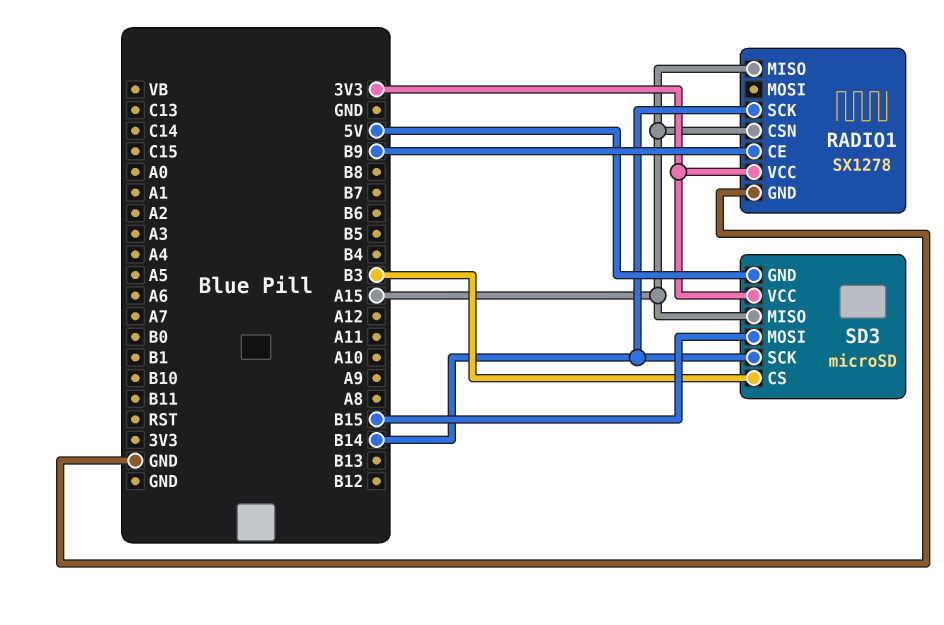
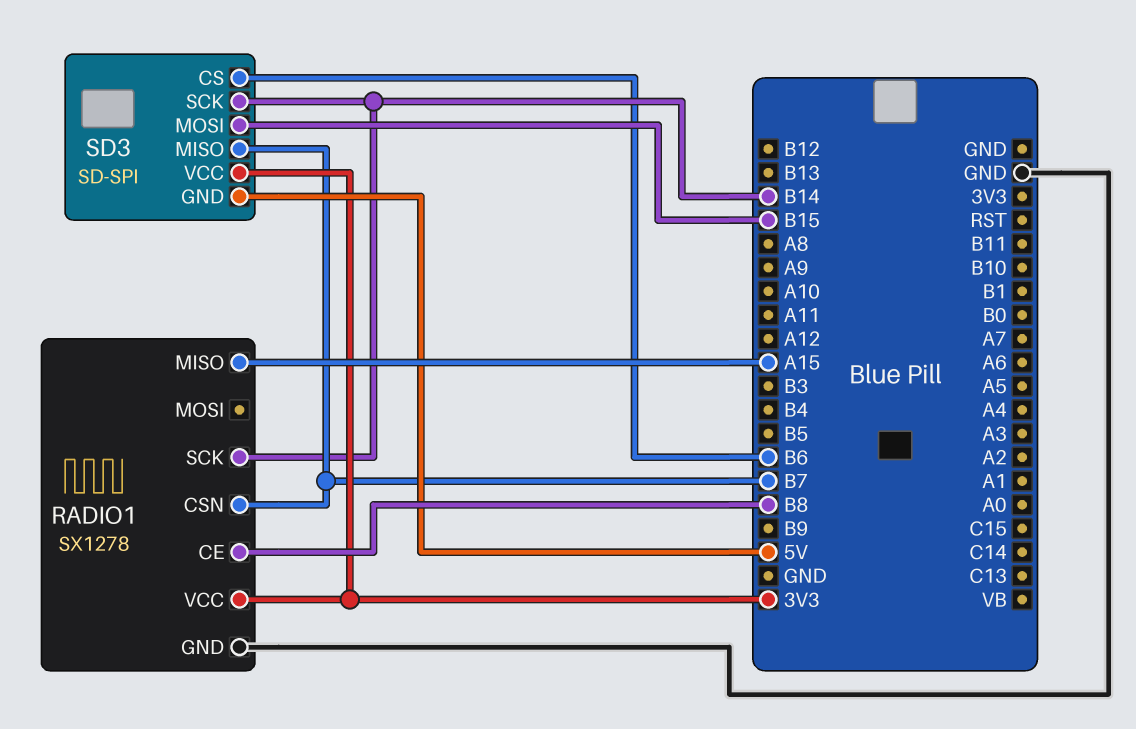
RADIO1 pin CE: B9 -> B8
RADIO1 pin CSN: A15 -> B7
SD3: microSD -> SD-SPI
SD3 pin CS: B3 -> B6
SD3 pin MISO: A15 -> B7

